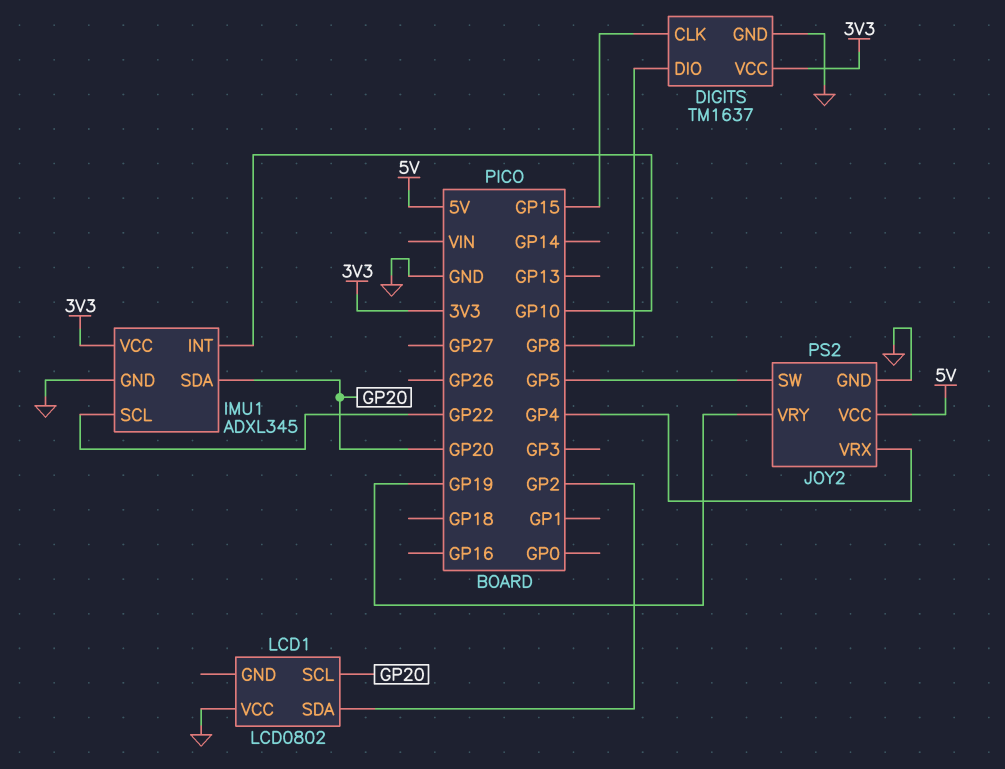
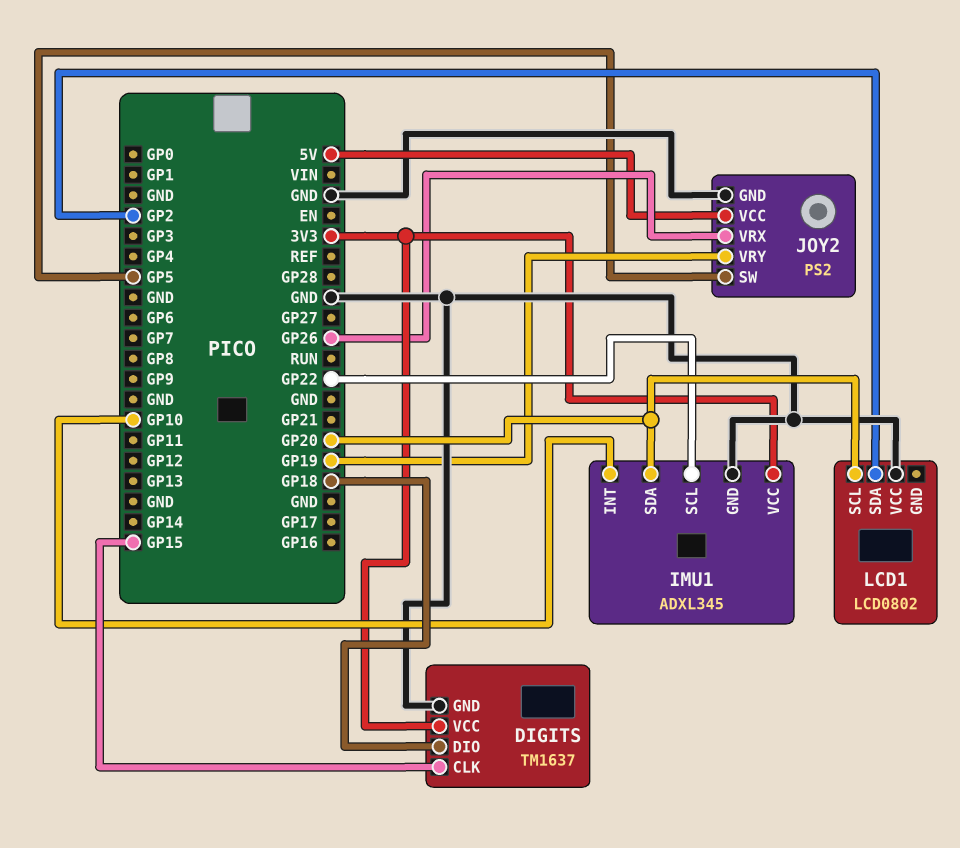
DIGITS pin DIO: GP8 -> GP18
JOY2 pin VRX: GP4 -> GP26

